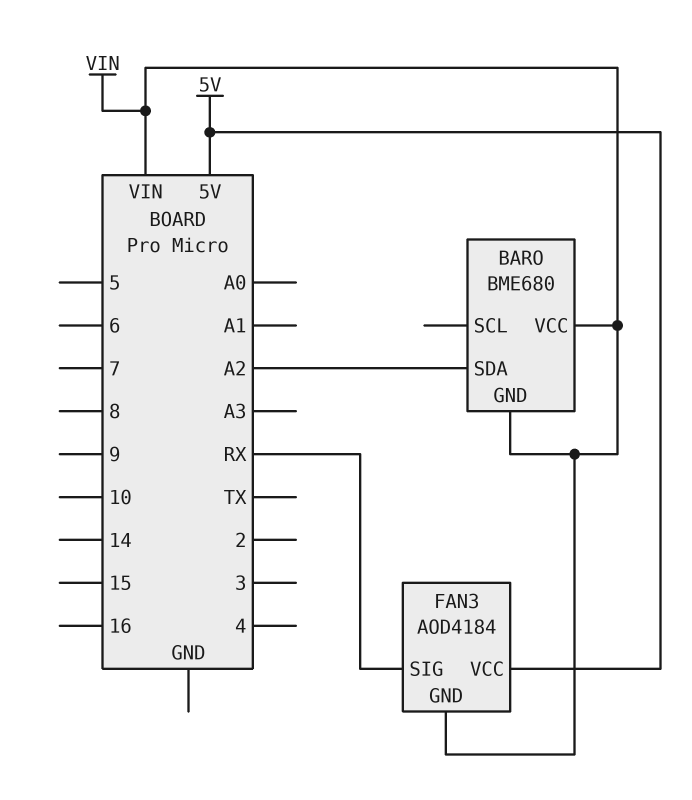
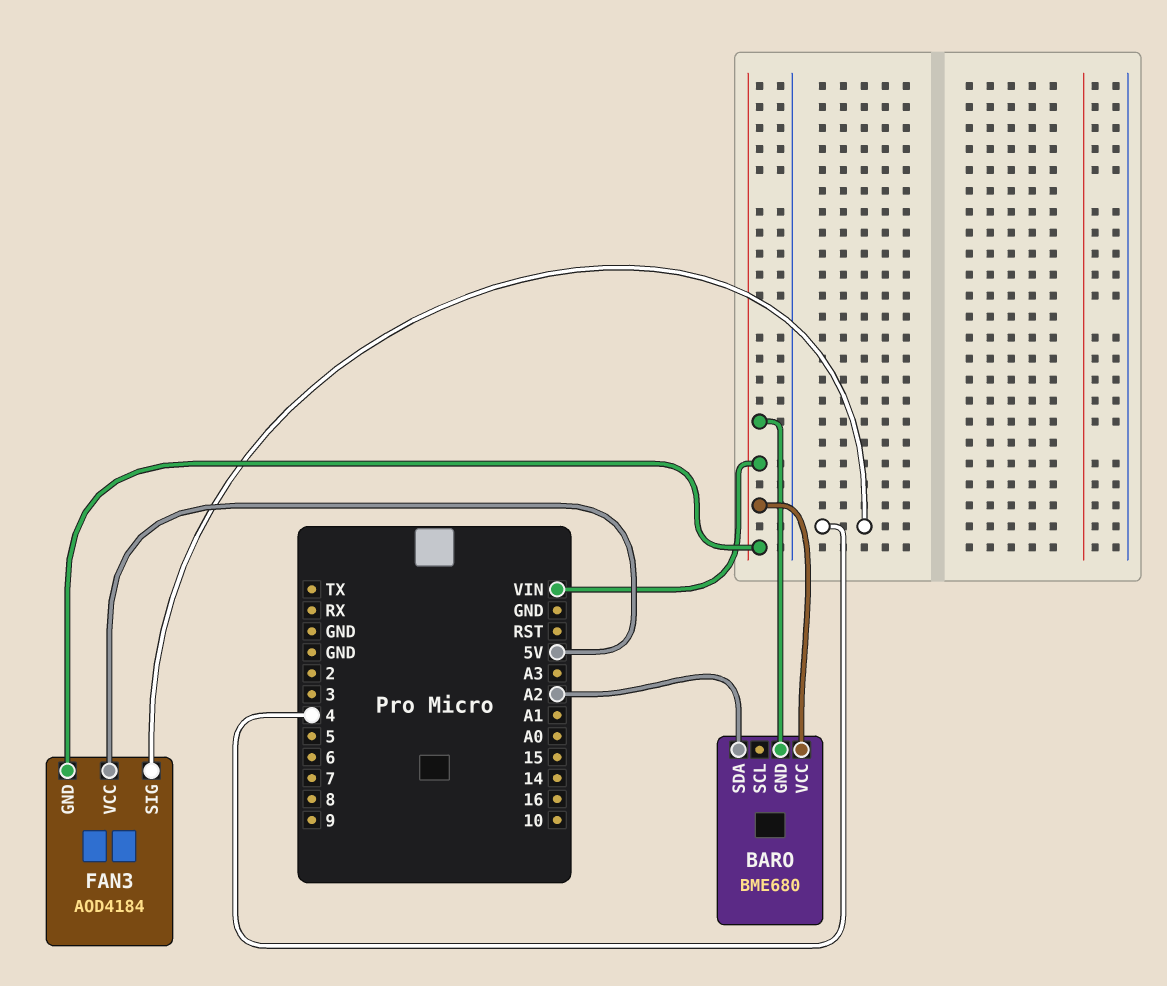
FAN3 pin SIG: RX -> 4

